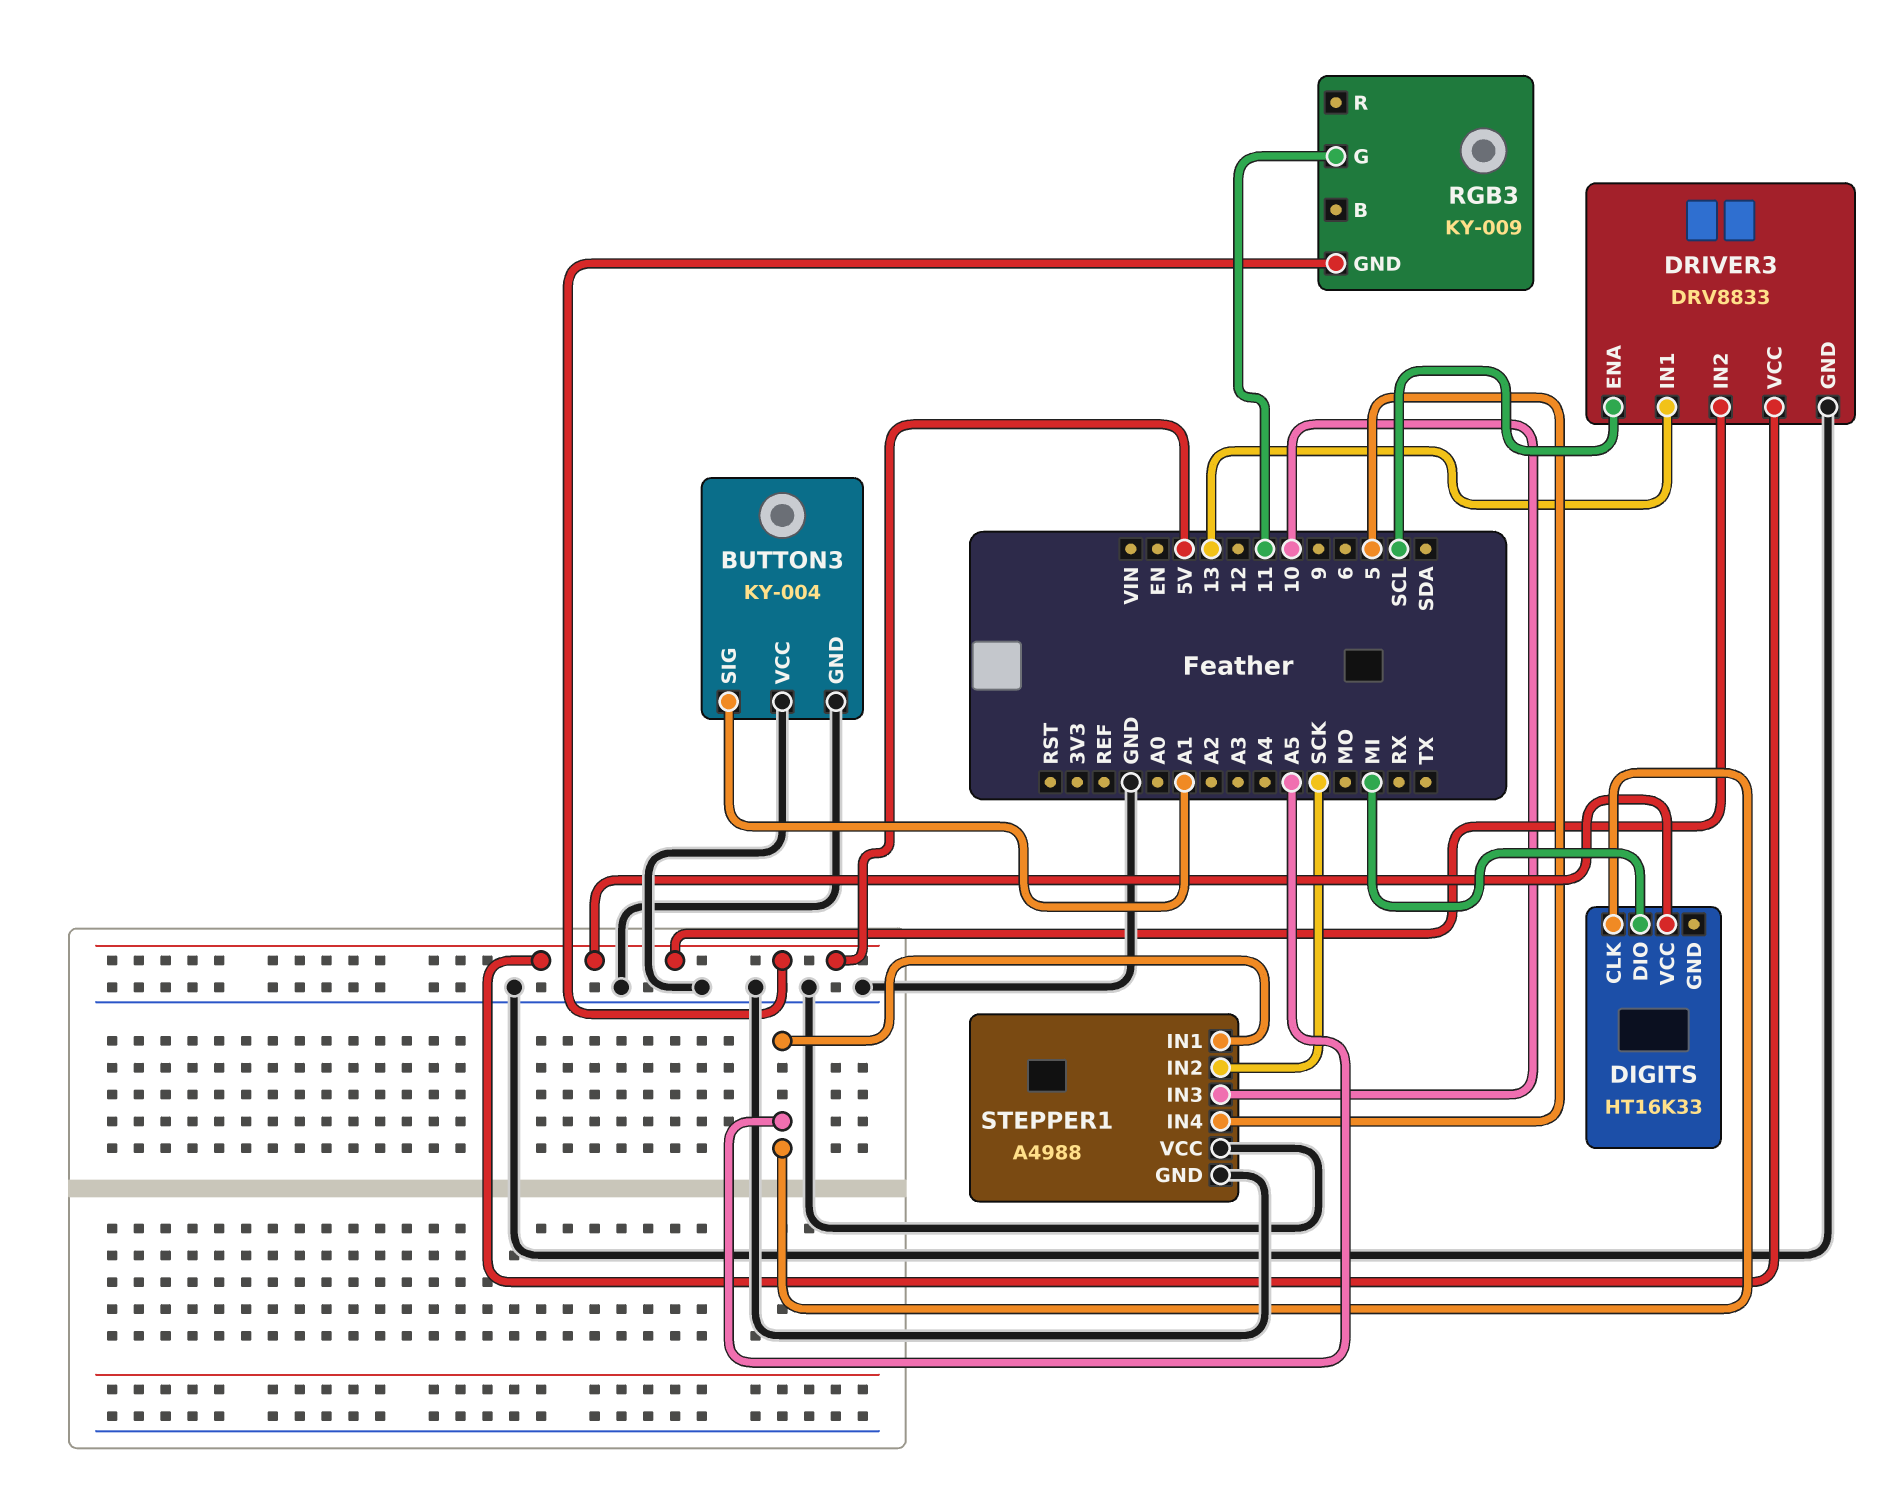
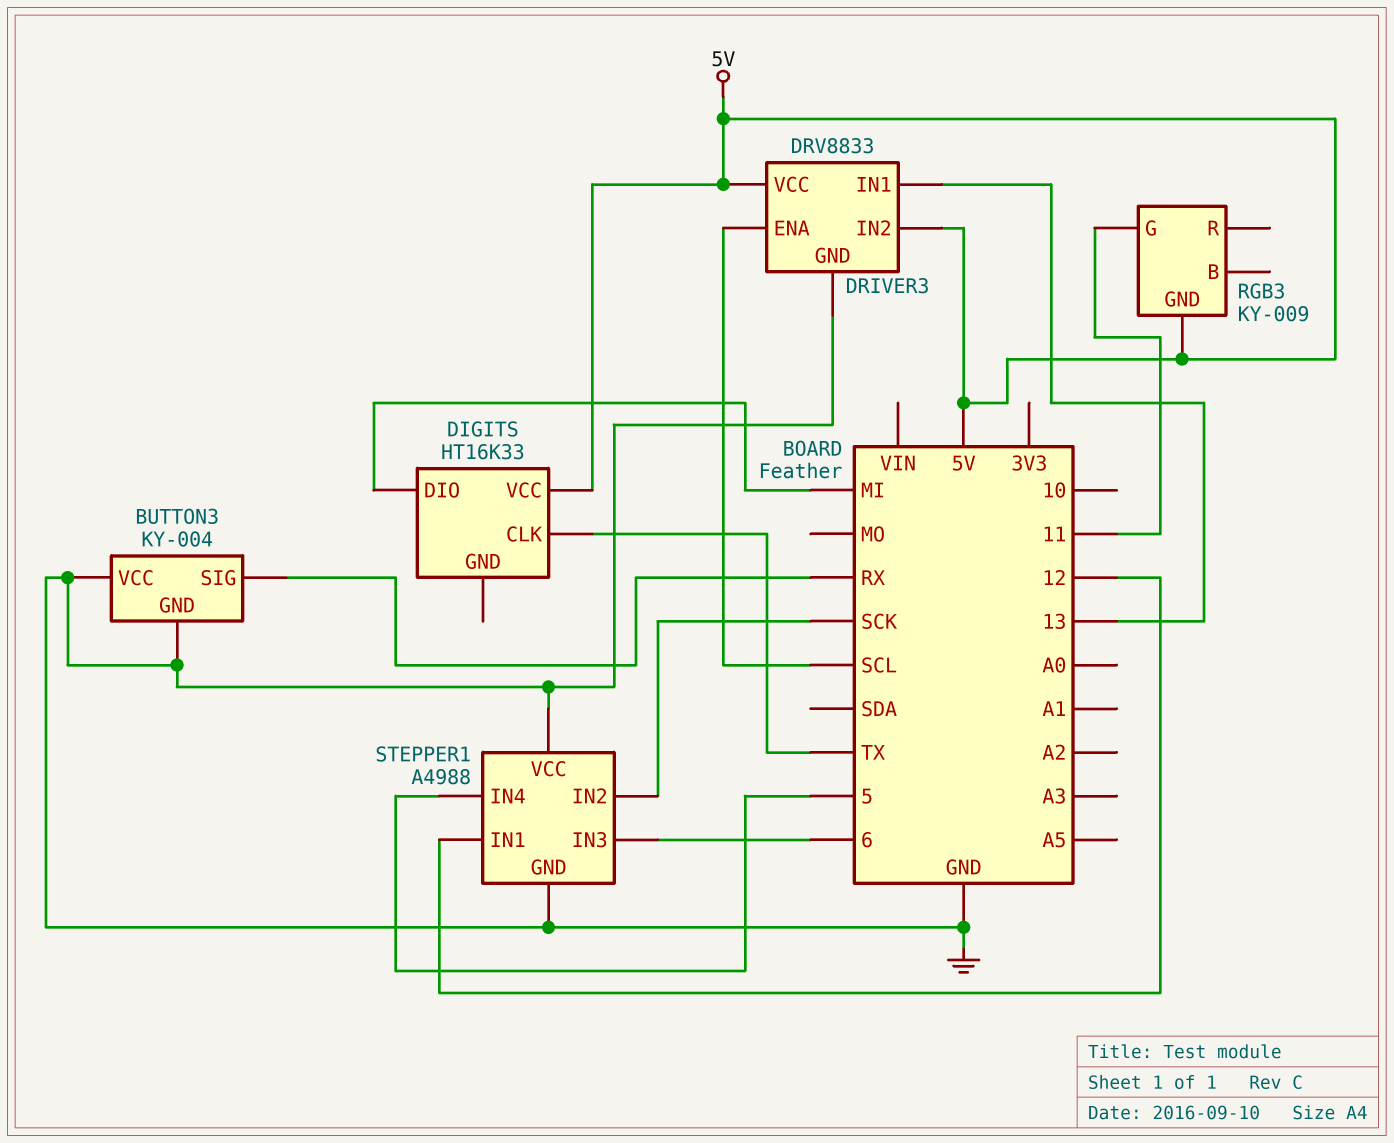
BUTTON3 pin SIG: A1 -> RX
DIGITS pin CLK: A5 -> TX
STEPPER1 pin IN1: A5 -> 12
STEPPER1 pin IN3: 10 -> 6

